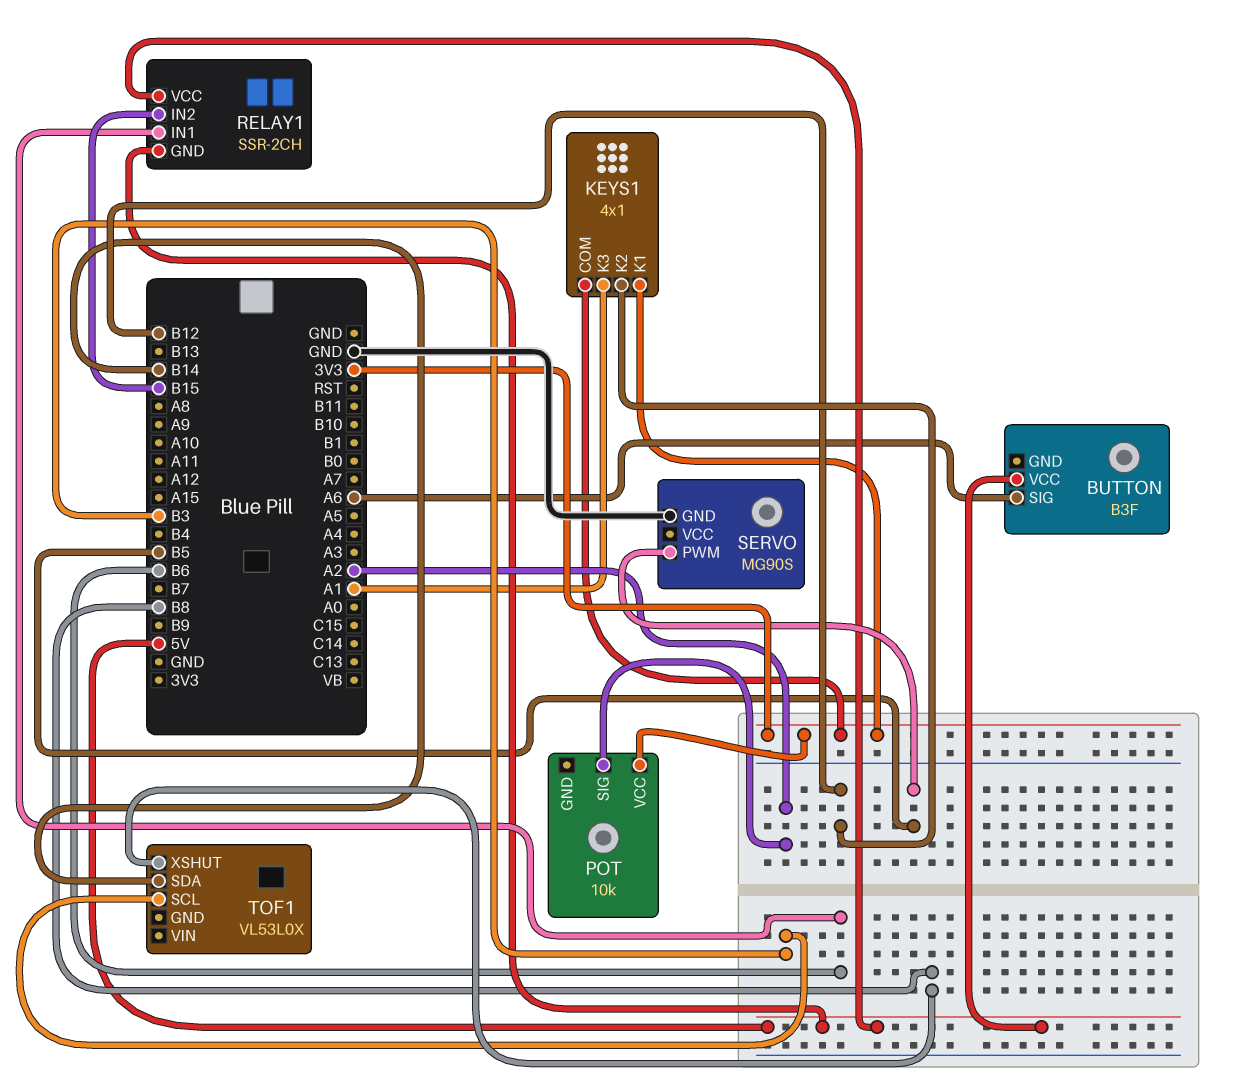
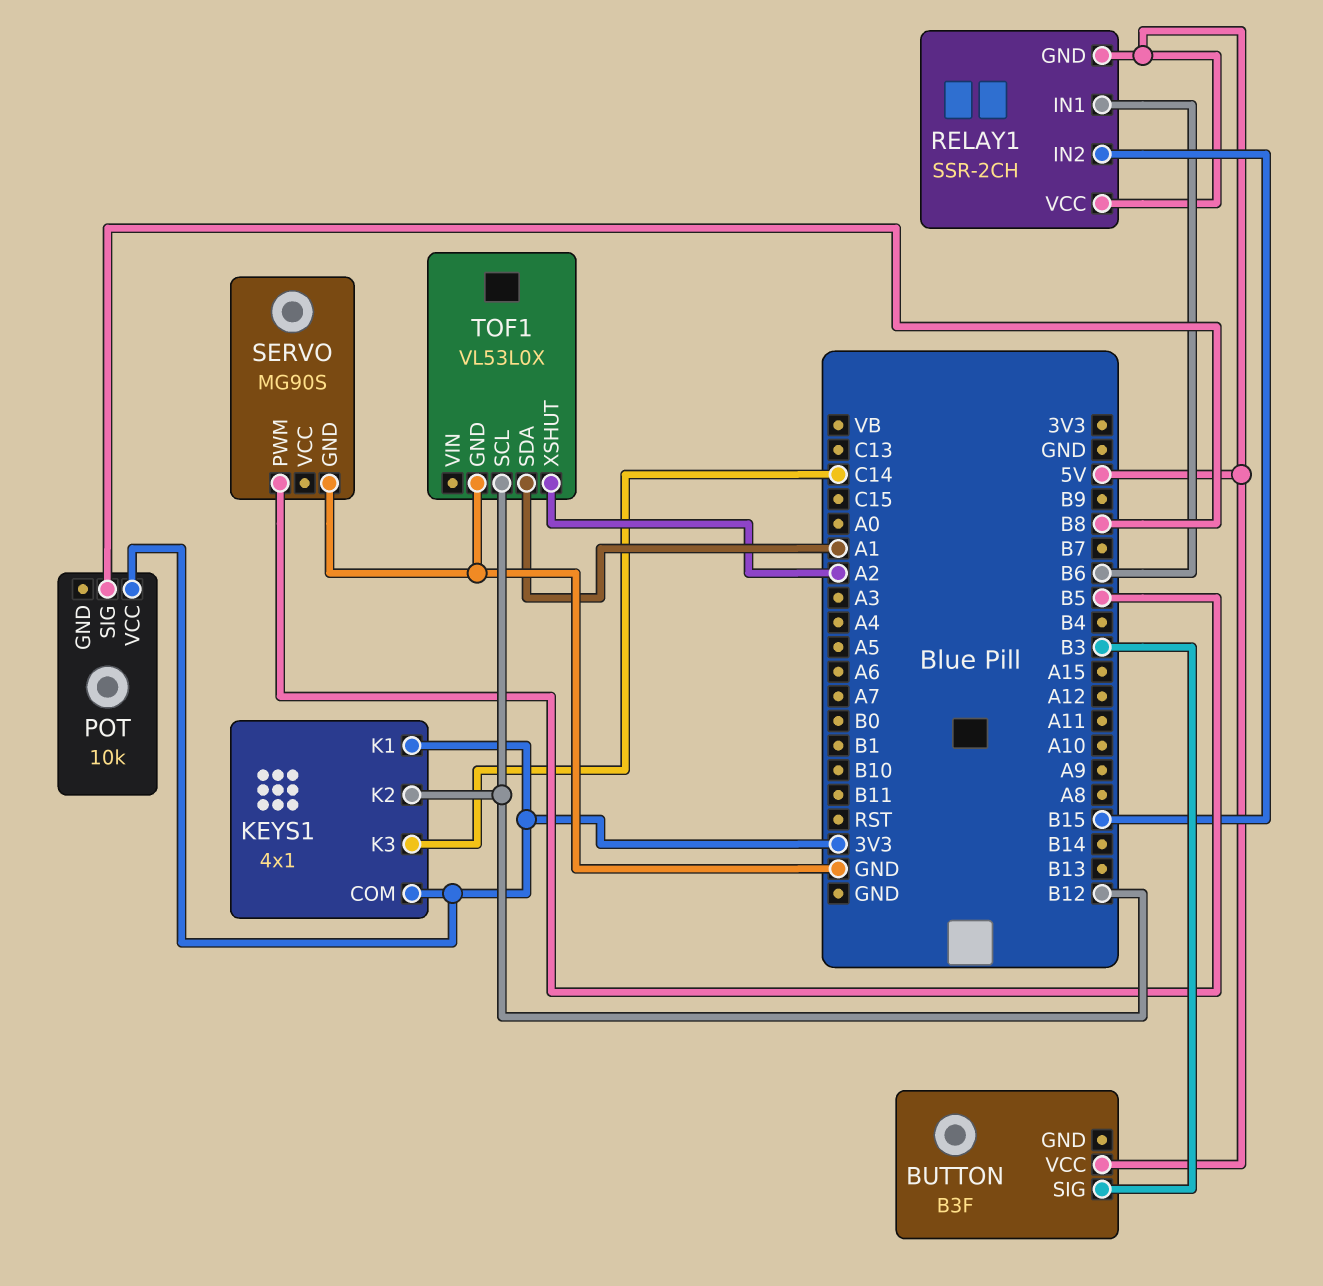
BUTTON pin SIG: A6 -> B3
KEYS1 pin K3: A1 -> C14
POT pin SIG: A2 -> B8
TOF1 pin GND: none -> GND
TOF1 pin SCL: B3 -> B12
TOF1 pin SDA: B14 -> A1
TOF1 pin XSHUT: B8 -> A2

